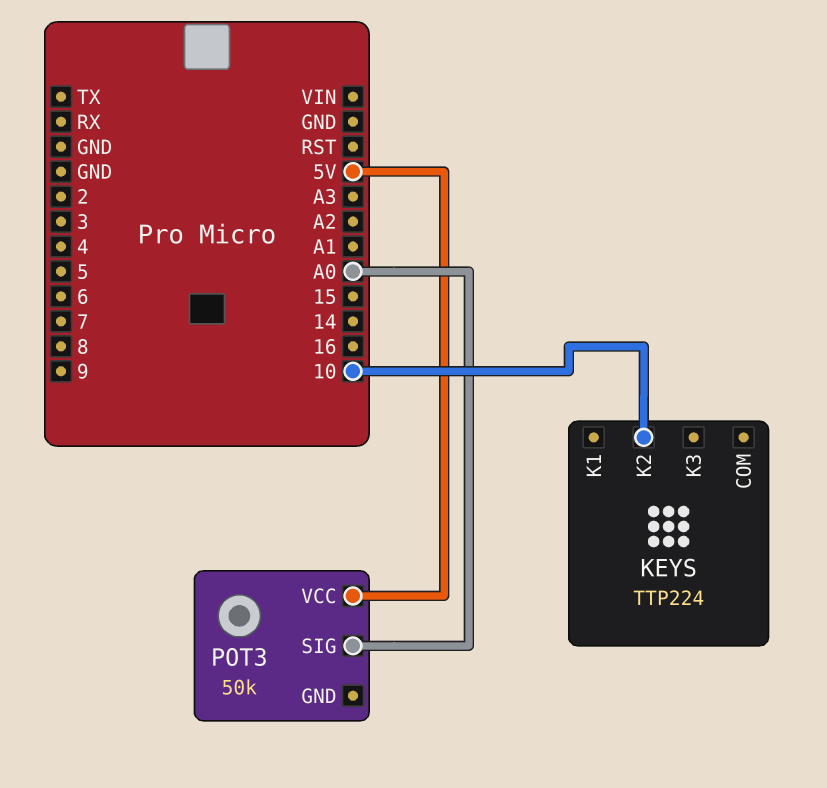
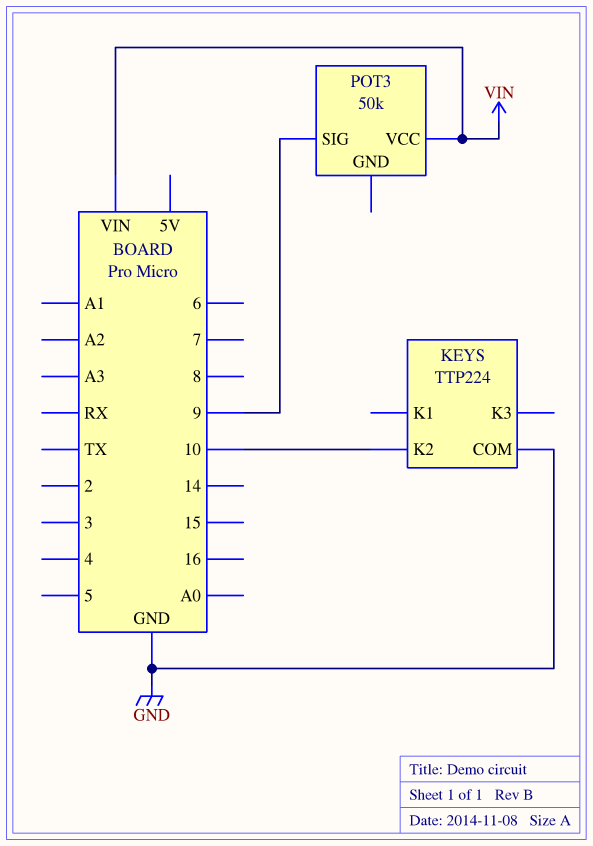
KEYS pin COM: none -> GND
POT3 pin SIG: A0 -> 9
POT3 pin VCC: 5V -> VIN

